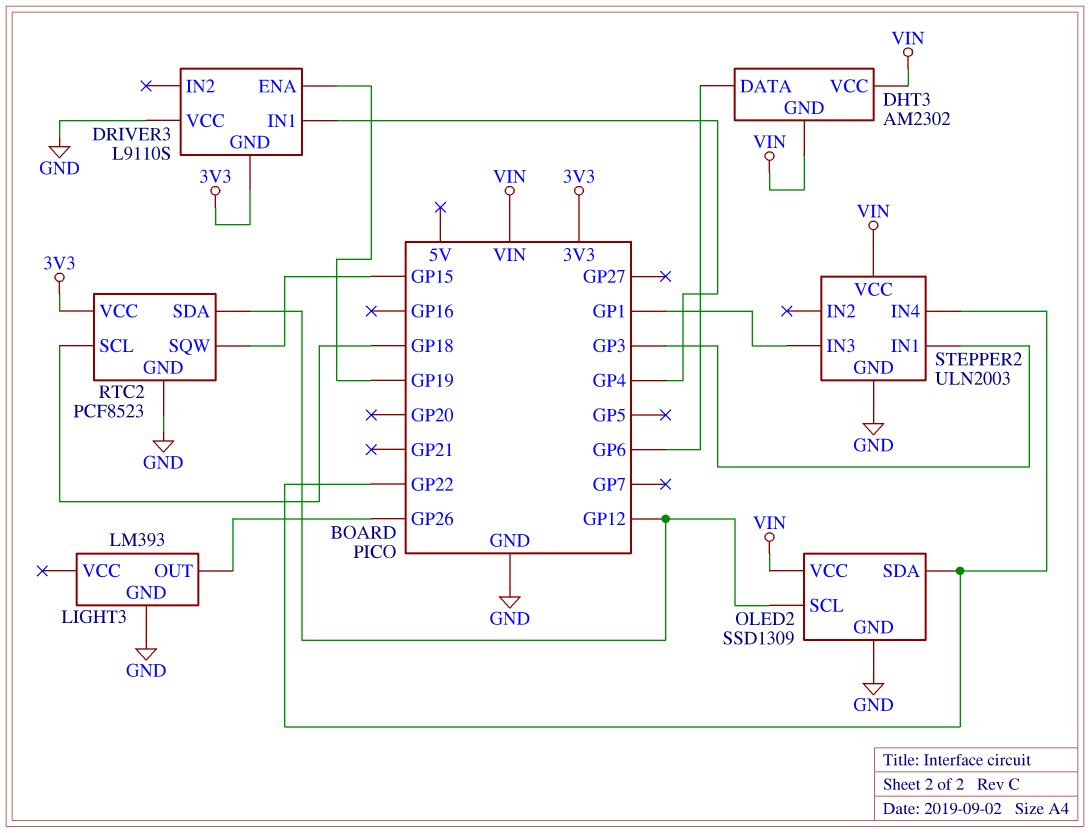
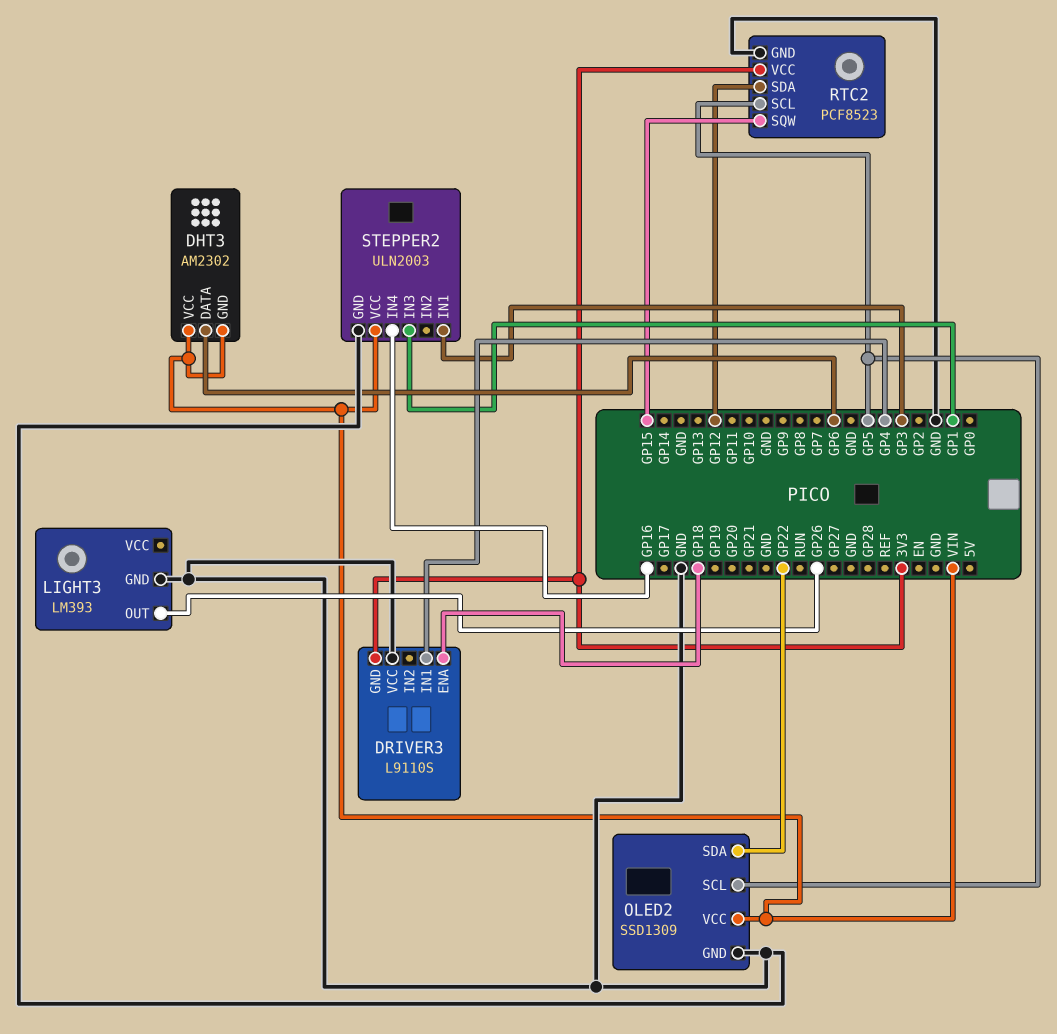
DRIVER3 pin ENA: GP19 -> GP18
OLED2 pin SCL: GP12 -> GP5
RTC2 pin SCL: GP18 -> GP5
STEPPER2 pin IN4: GP22 -> GP16

